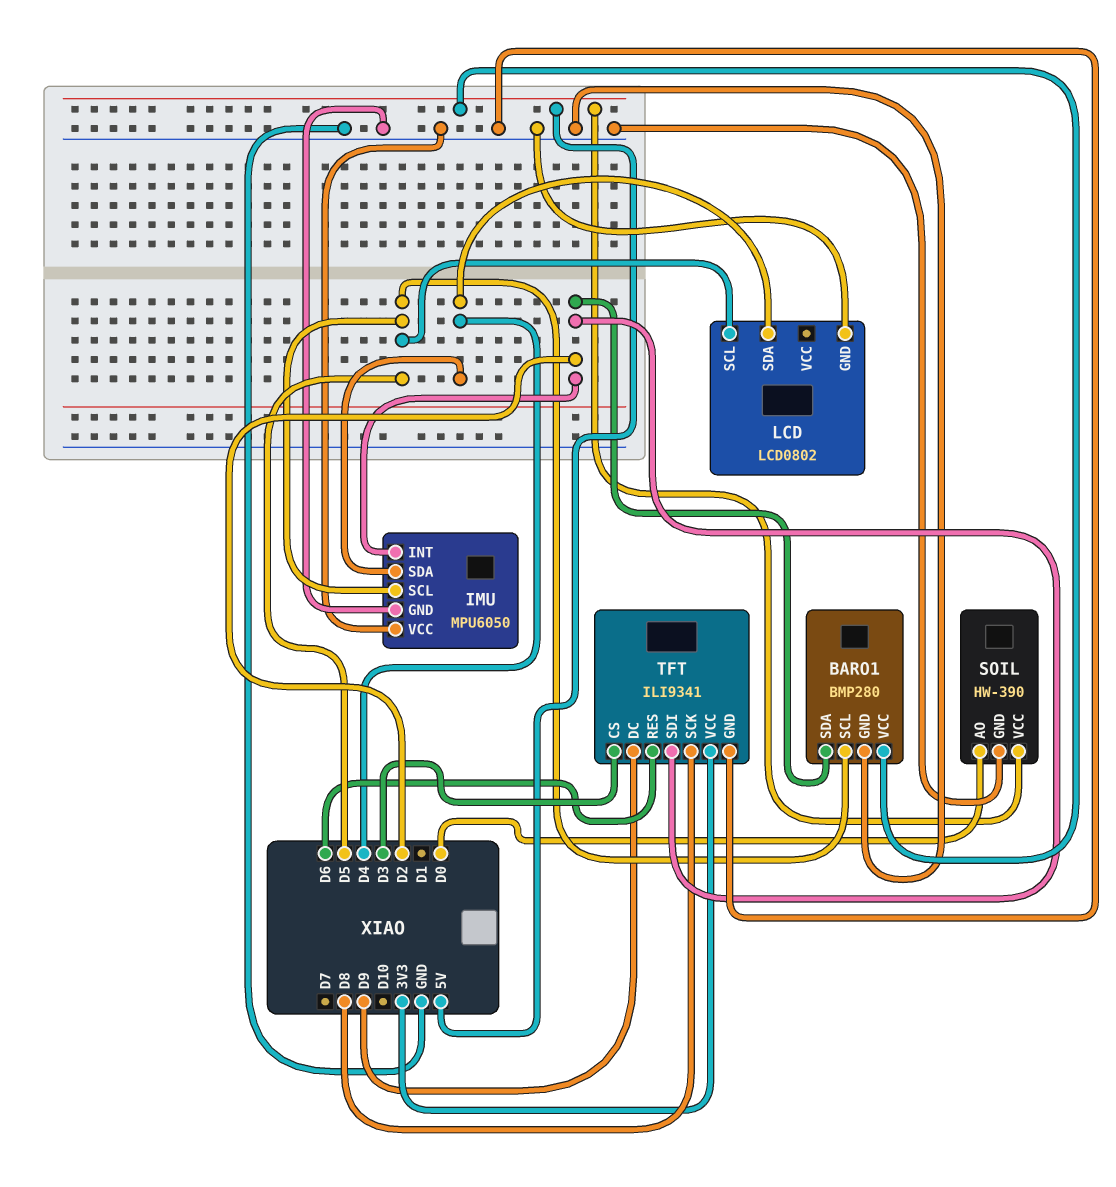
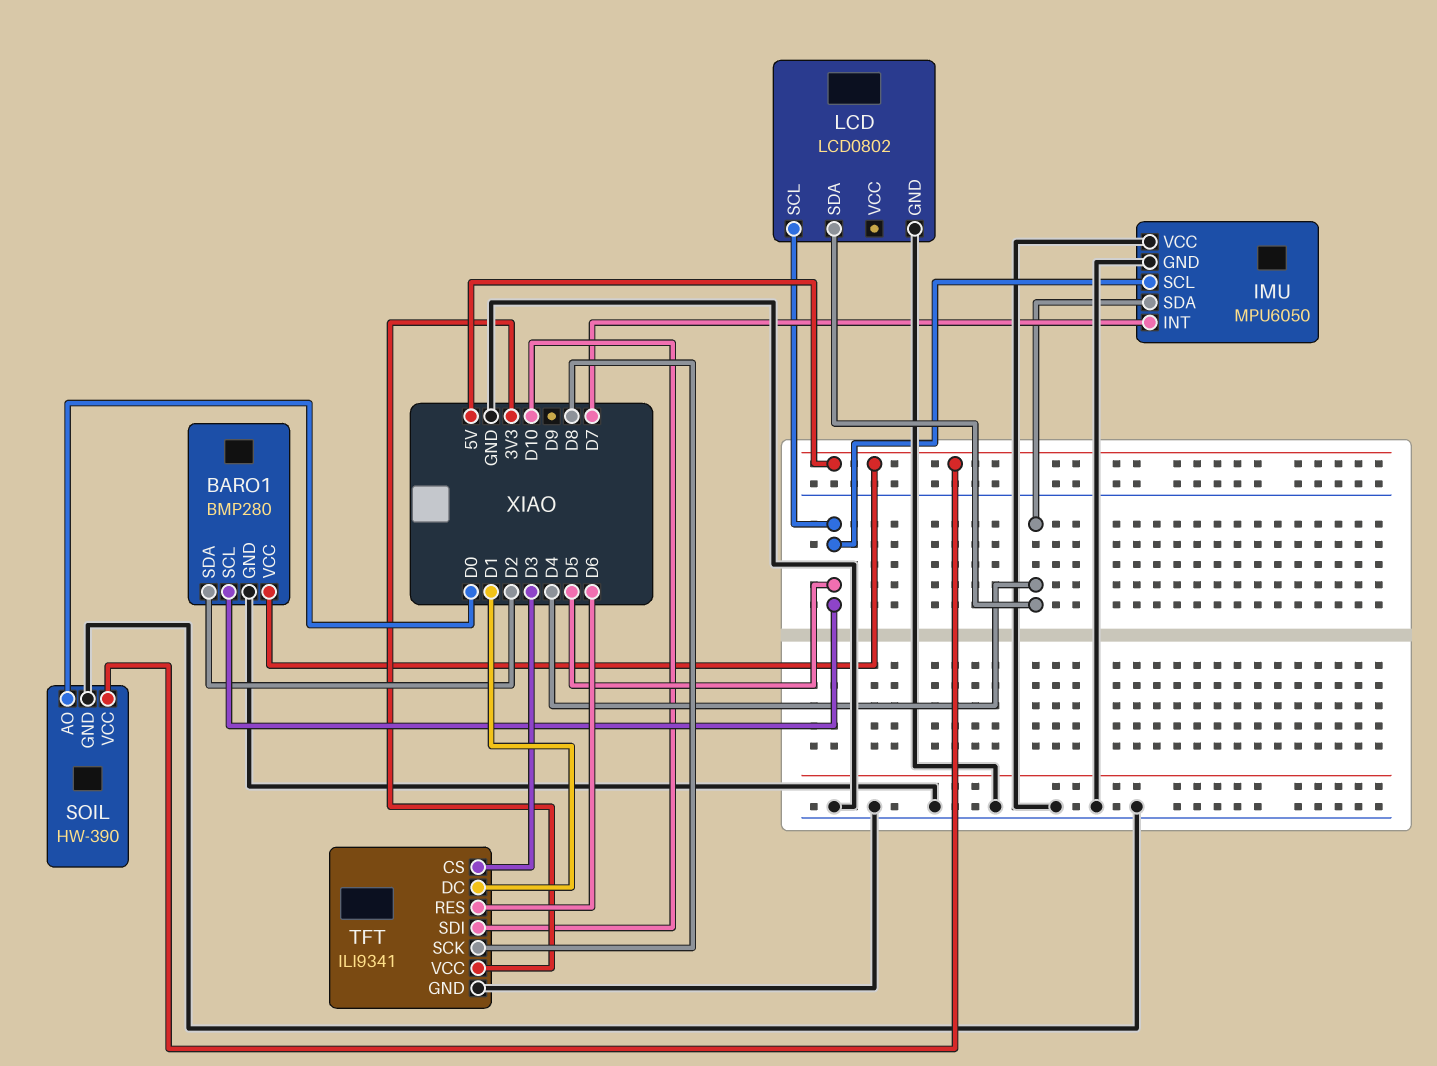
IMU pin INT: D2 -> D7
TFT pin DC: D9 -> D1
TFT pin SDI: D2 -> D10

